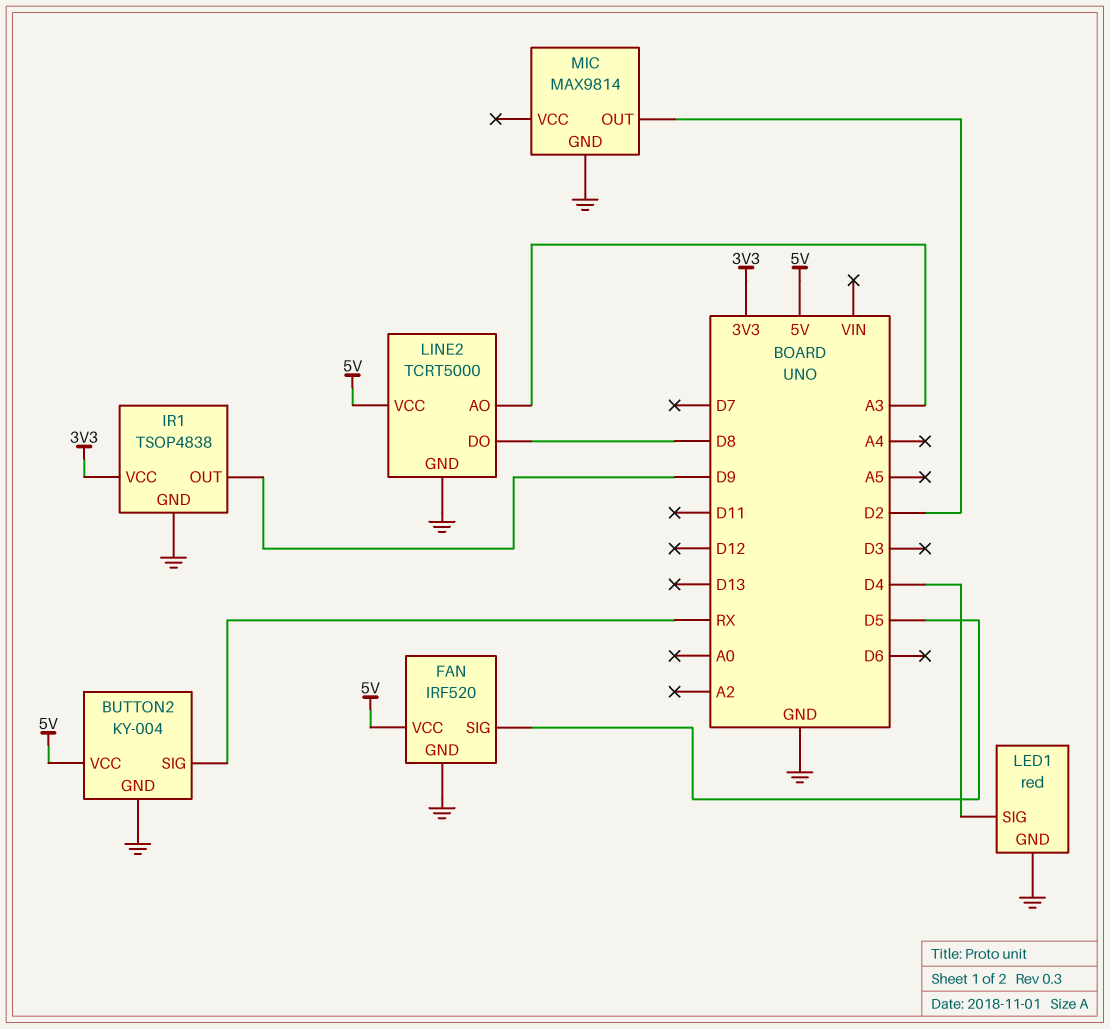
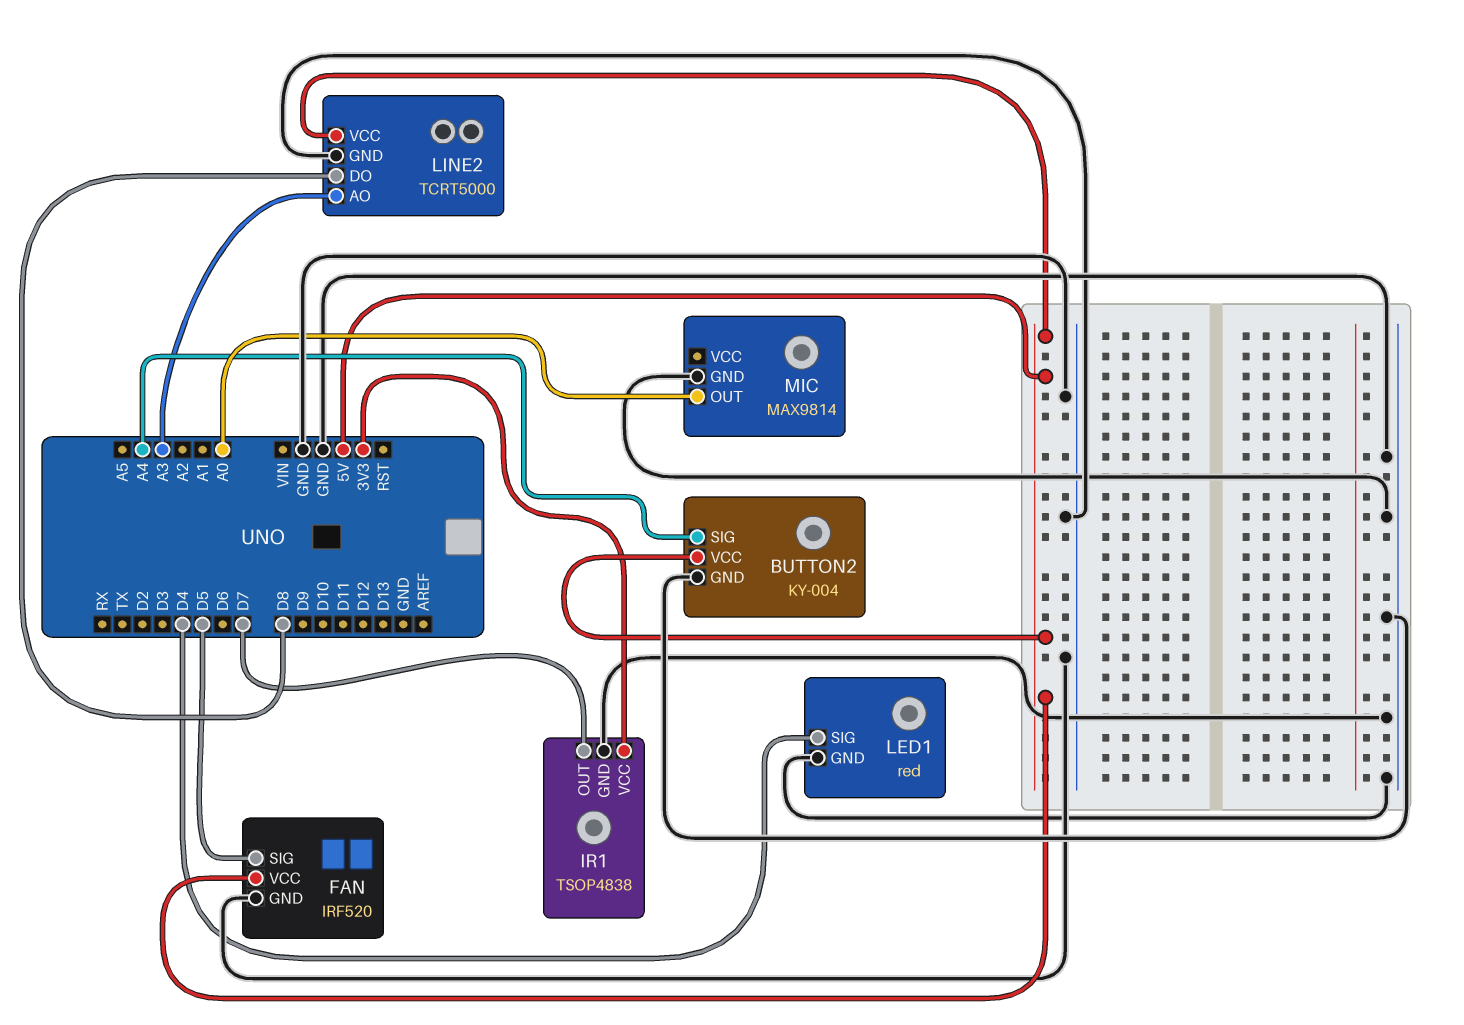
BUTTON2 pin SIG: RX -> A4
IR1 pin OUT: D9 -> D7
MIC pin OUT: D2 -> A0

